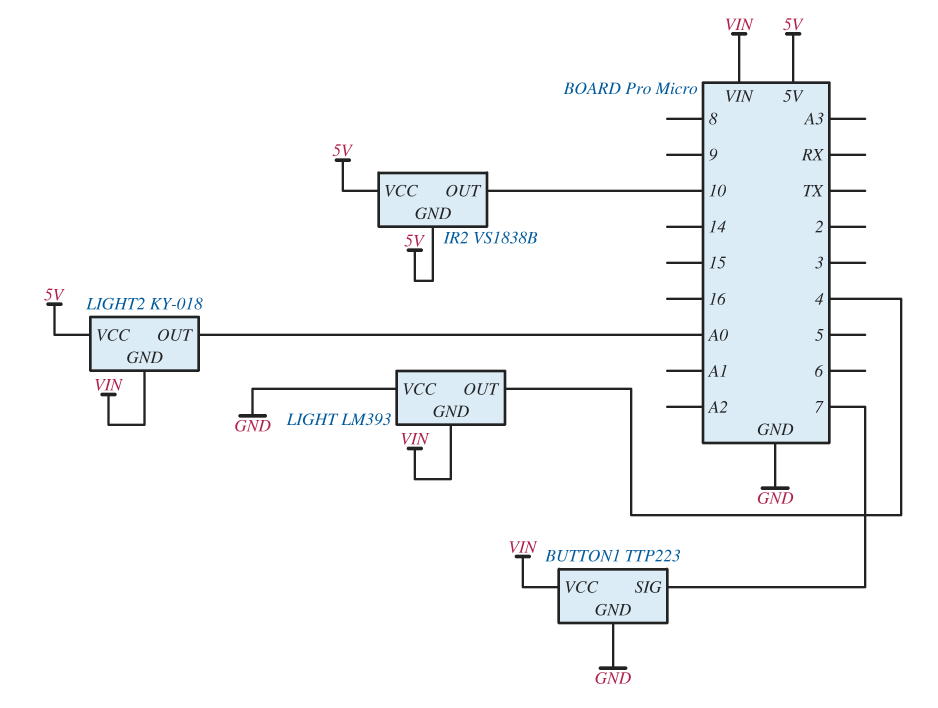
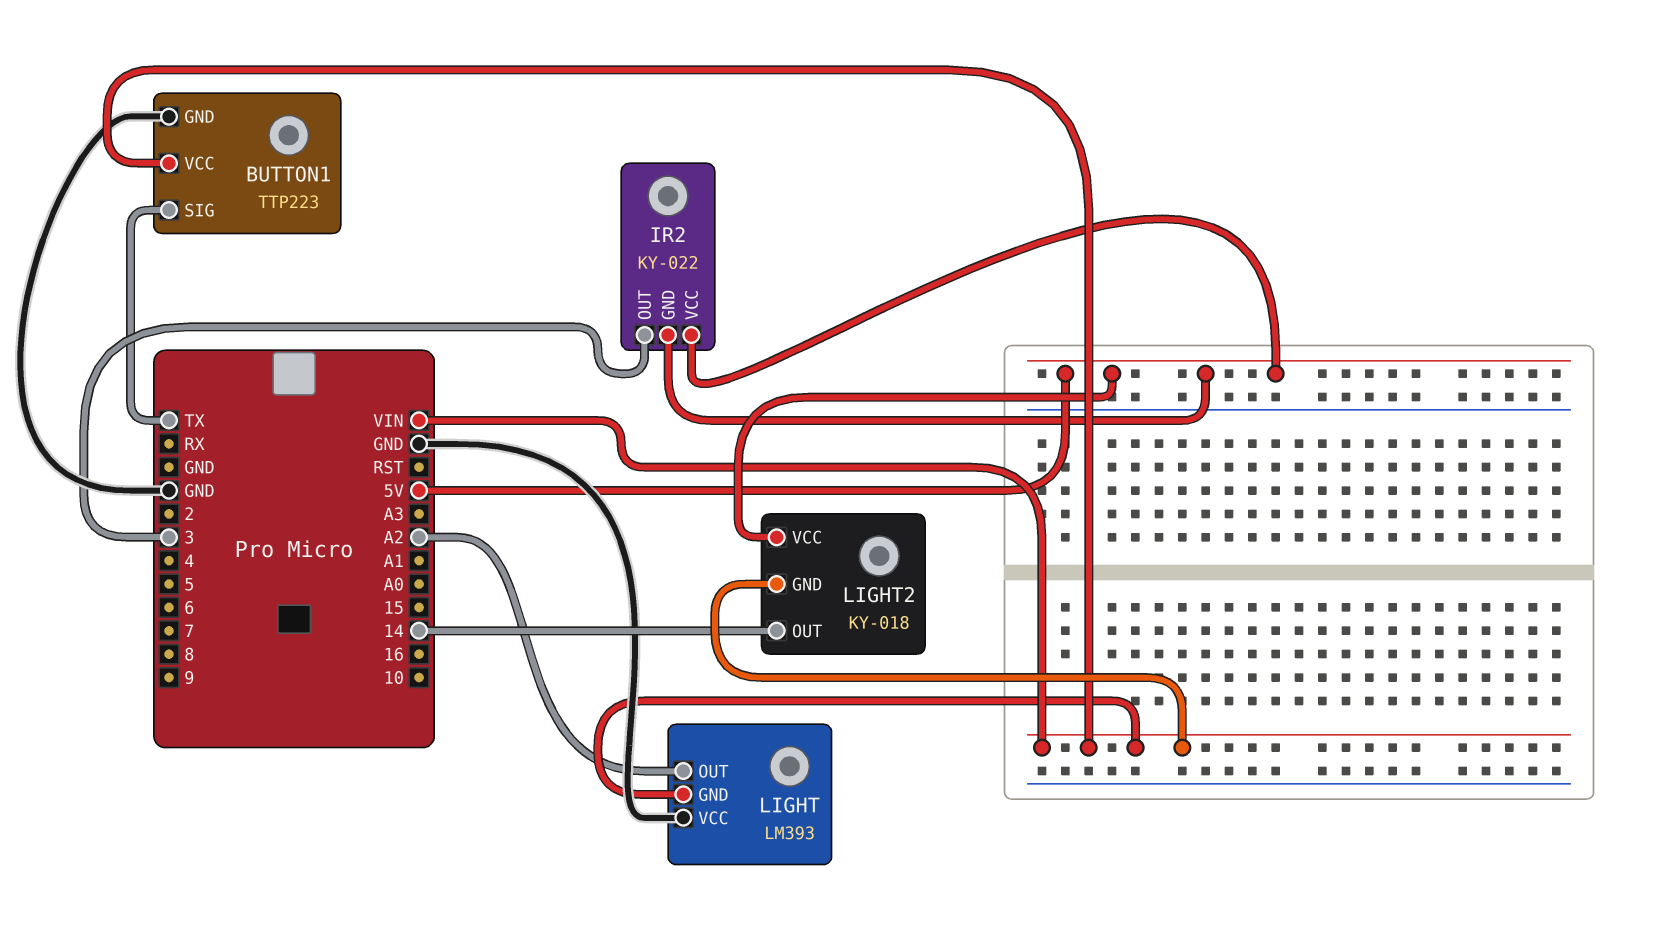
BUTTON1 pin SIG: 7 -> TX
IR2: VS1838B -> KY-022
IR2 pin OUT: 10 -> 3
LIGHT pin OUT: 4 -> A2
LIGHT2 pin OUT: A0 -> 14

